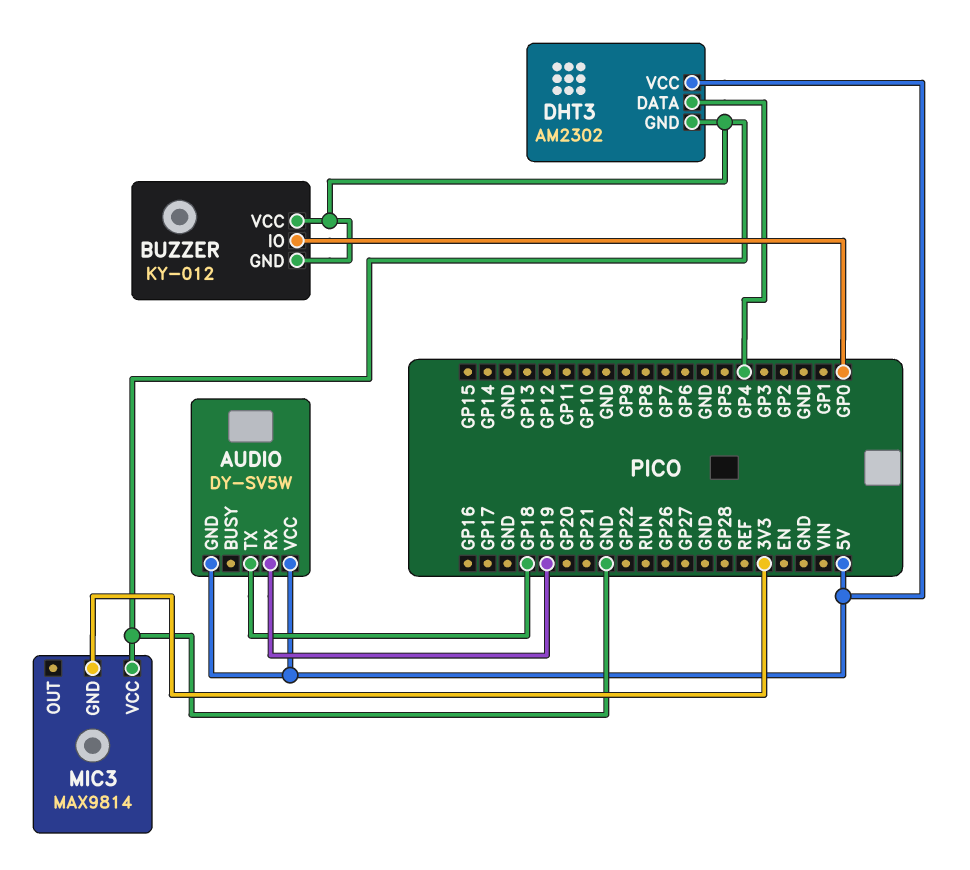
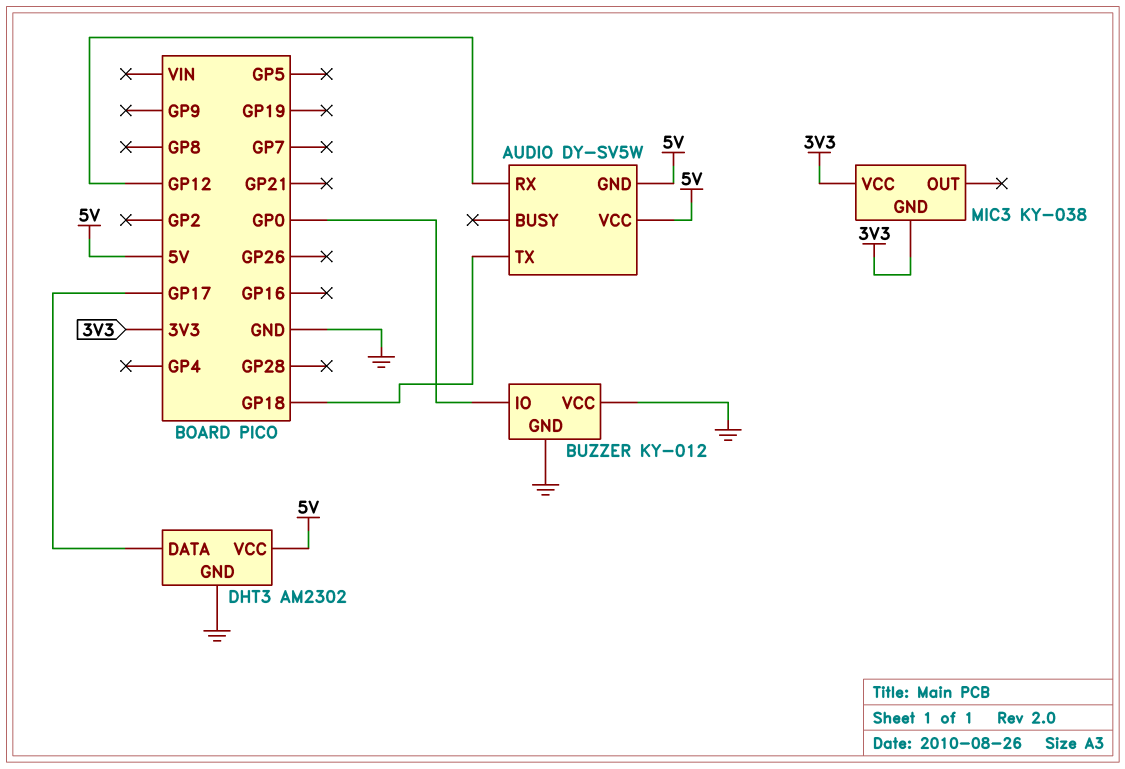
AUDIO pin RX: GP19 -> GP12
DHT3 pin DATA: GP4 -> GP17
MIC3: MAX9814 -> KY-038
MIC3 pin VCC: GND -> 3V3

